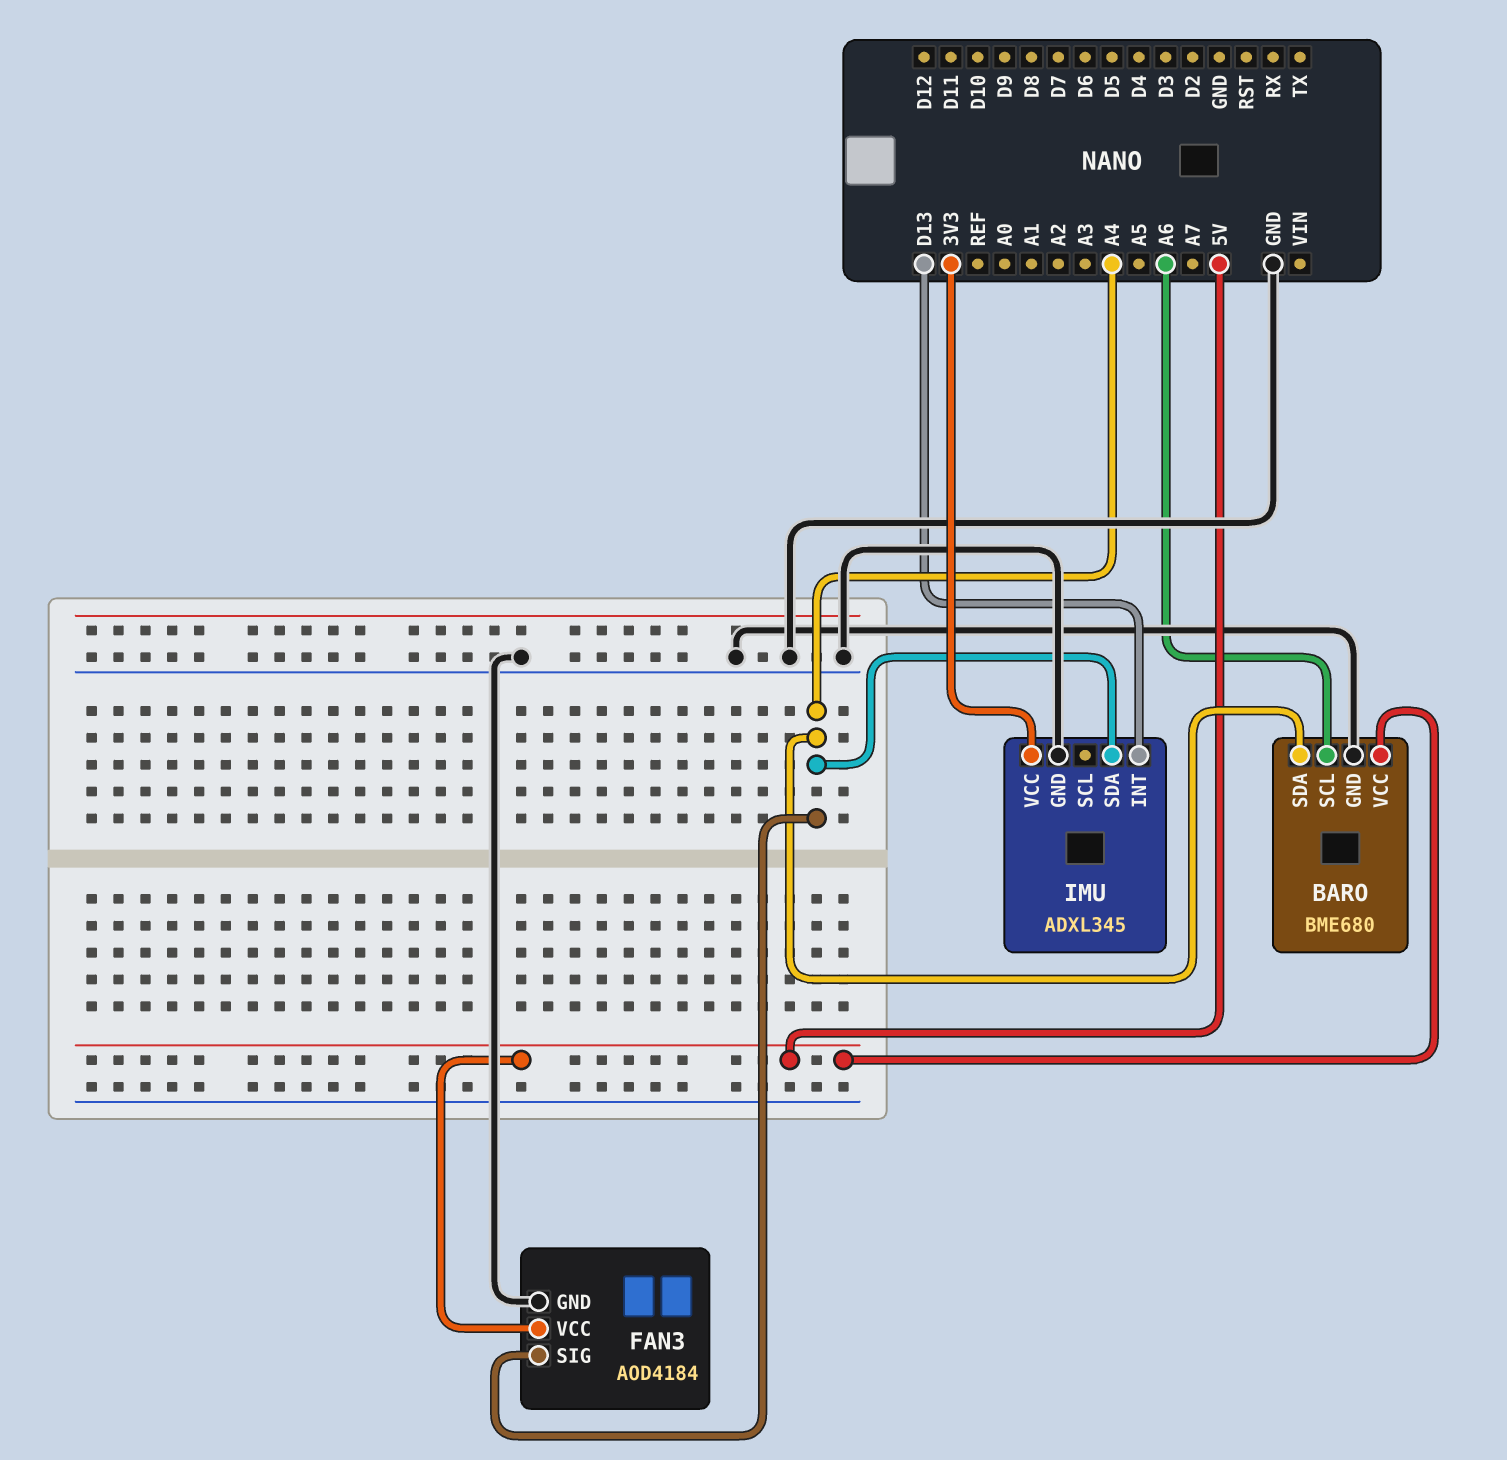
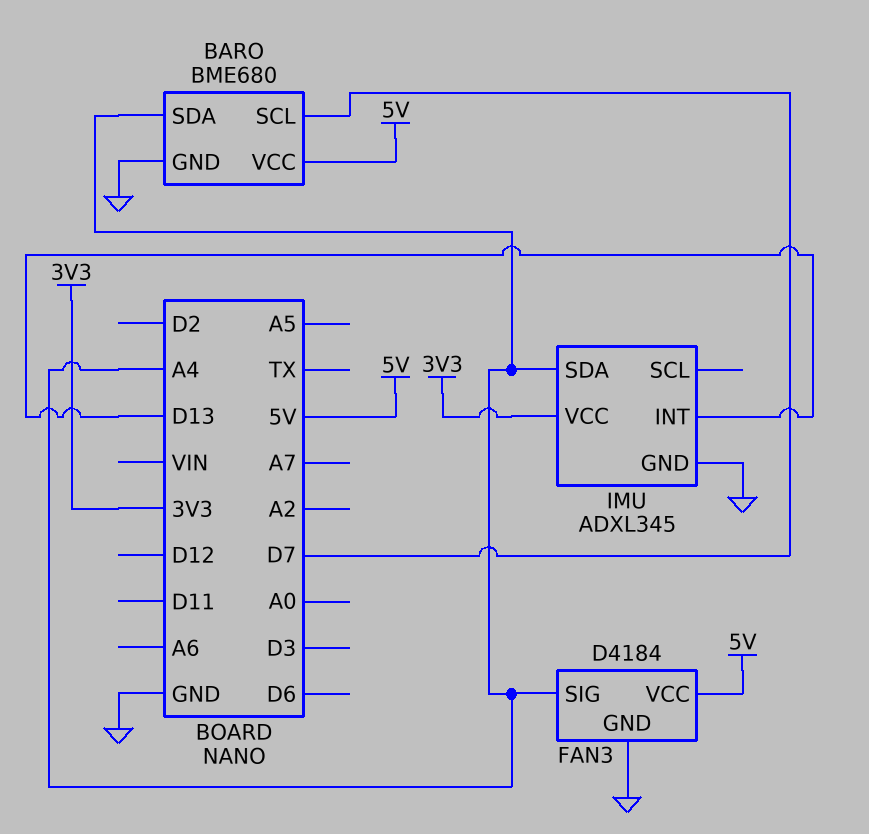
BARO pin SCL: A6 -> D7
FAN3: AOD4184 -> D4184

